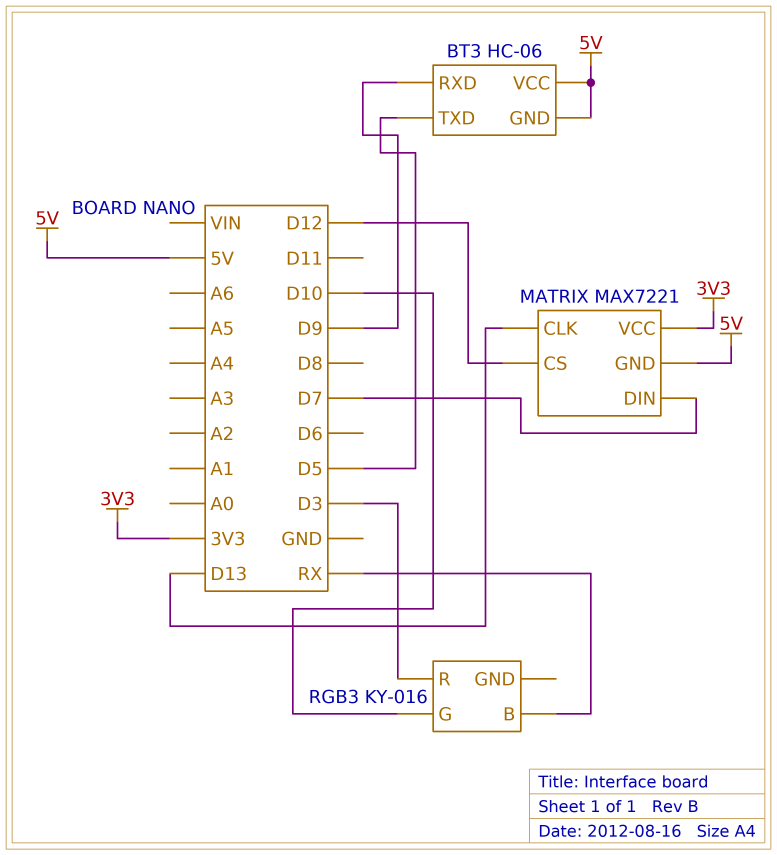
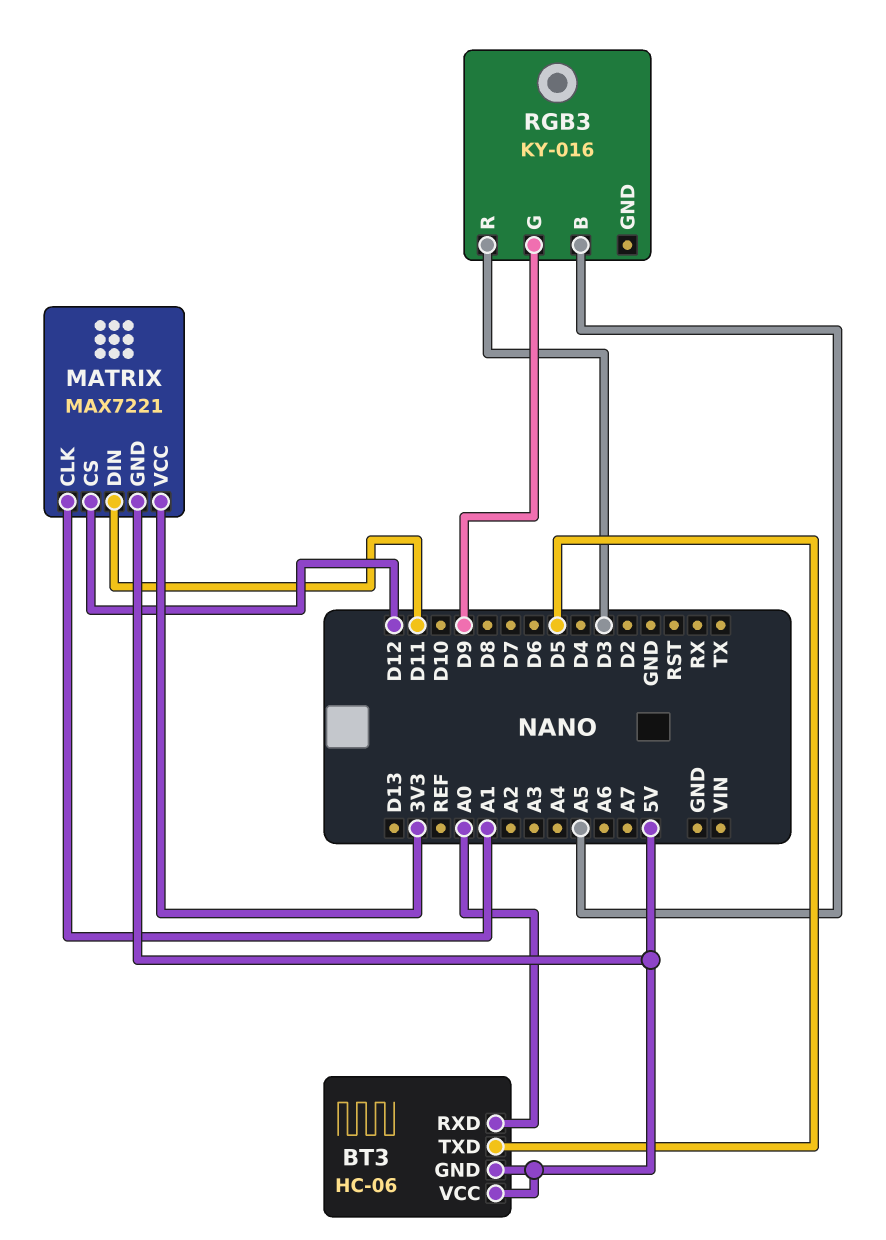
BT3 pin RXD: D9 -> A0
MATRIX pin CLK: D13 -> A1
MATRIX pin DIN: D7 -> D11
RGB3 pin B: RX -> A5
RGB3 pin G: D10 -> D9

